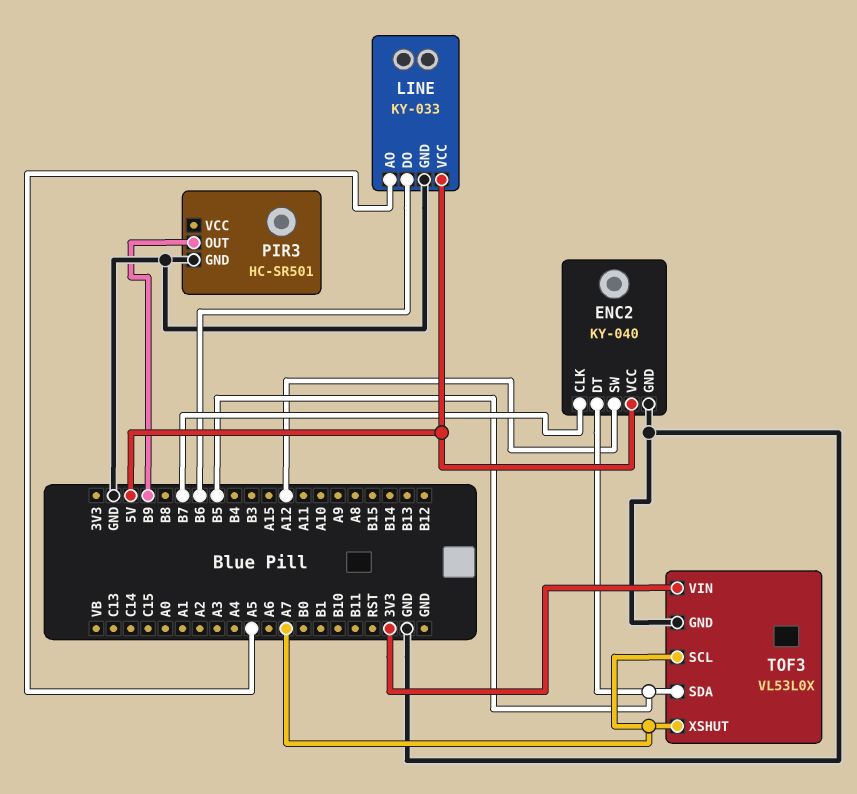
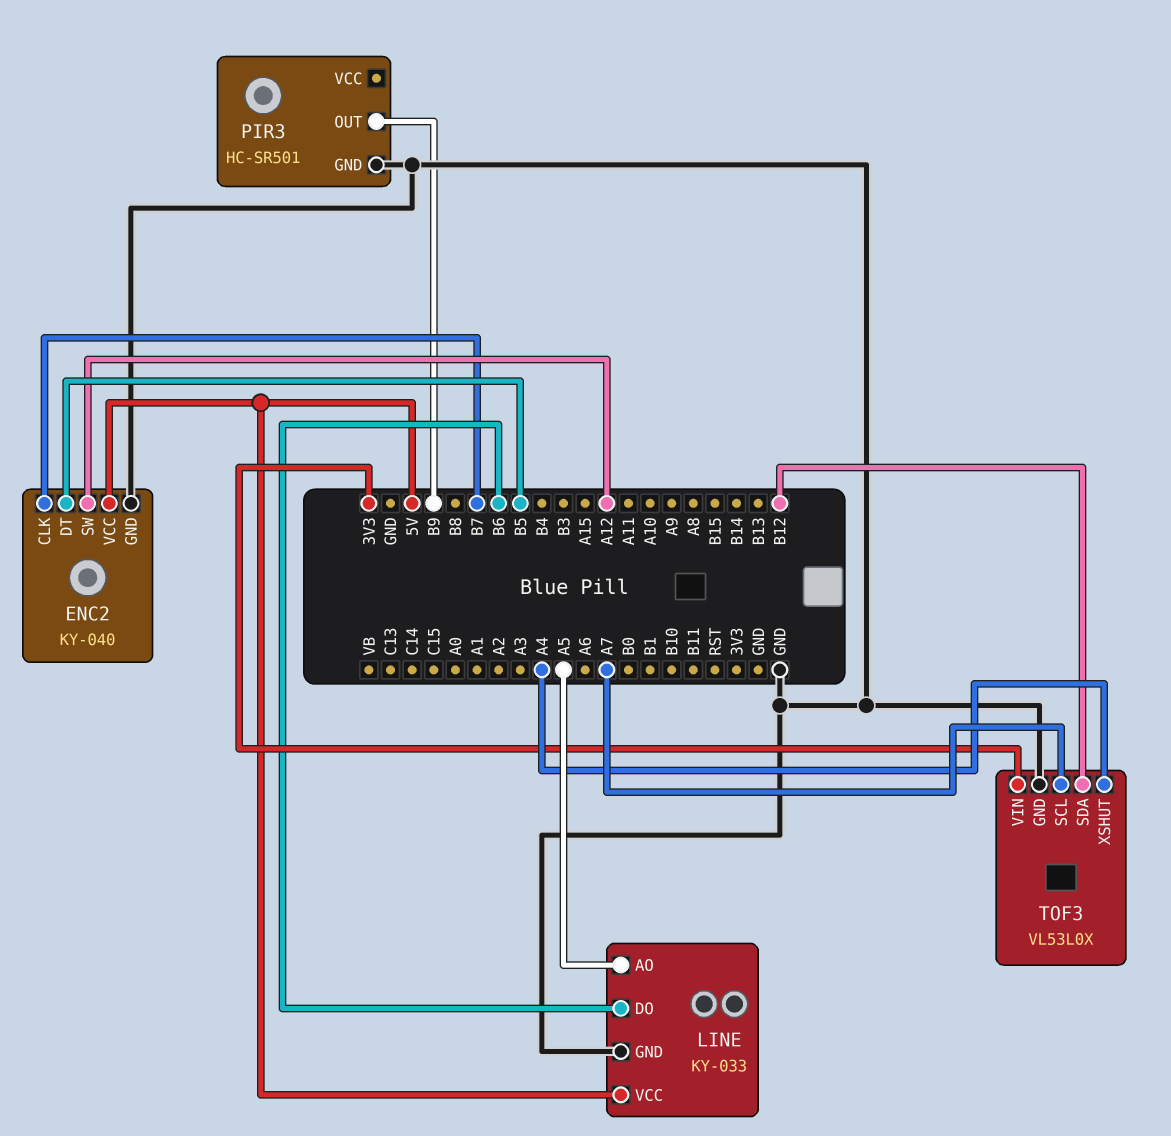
TOF3 pin SDA: B5 -> B12
TOF3 pin XSHUT: A7 -> A4

